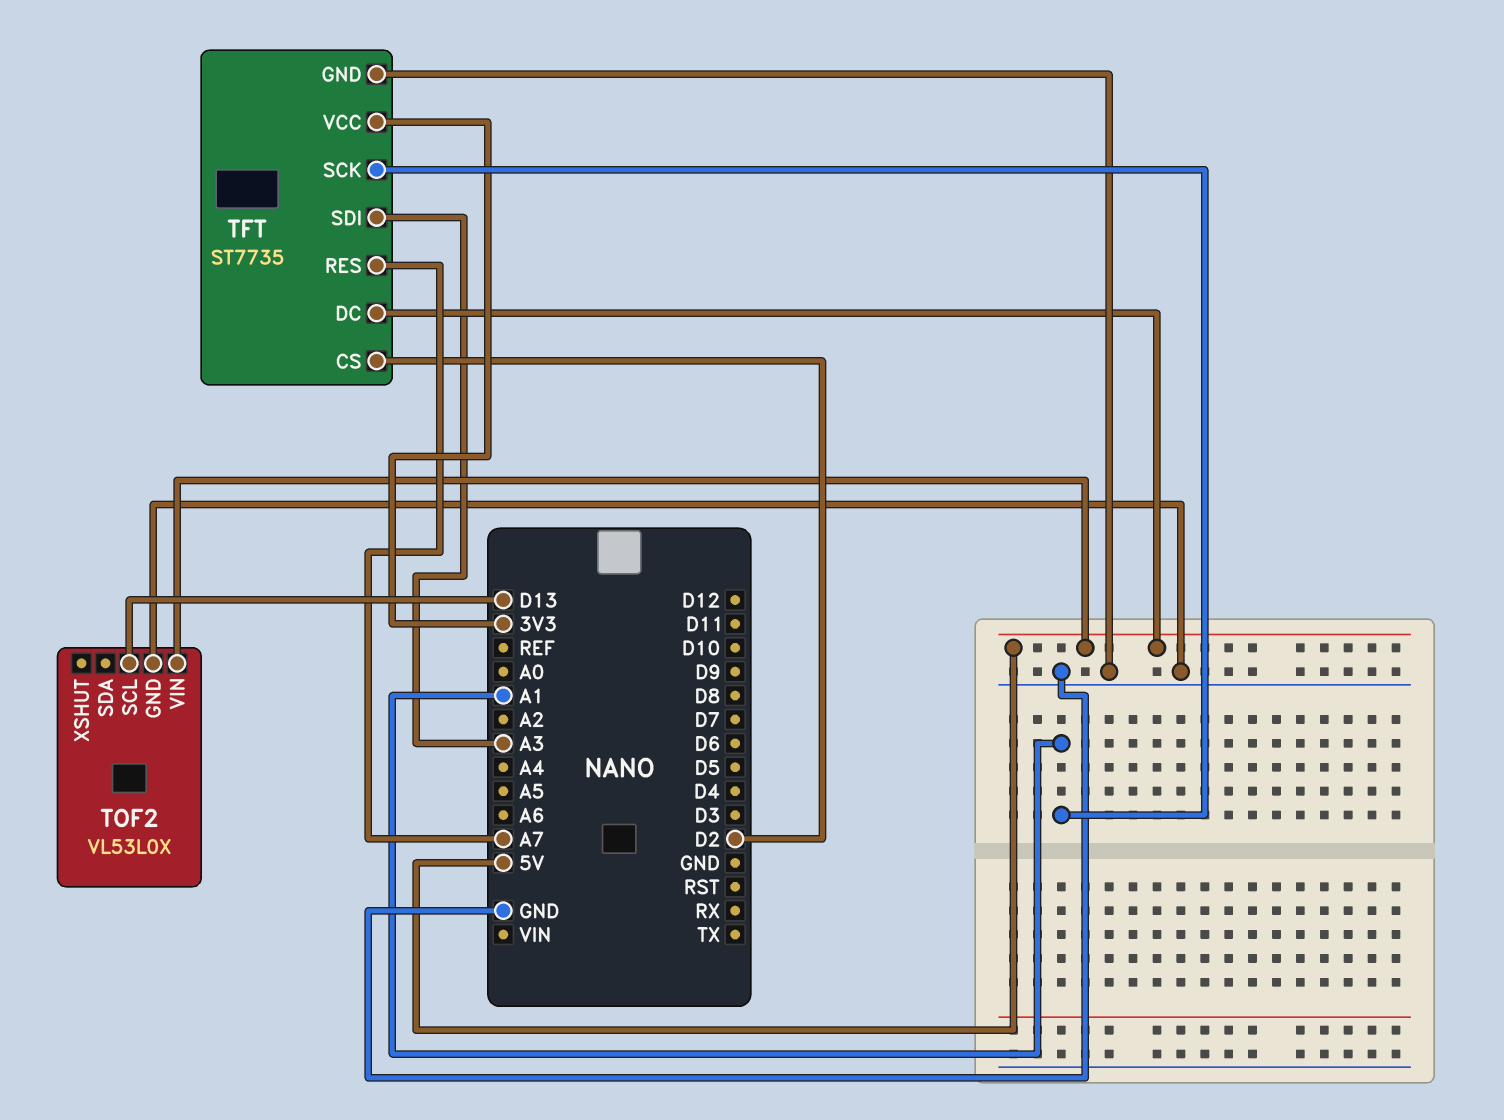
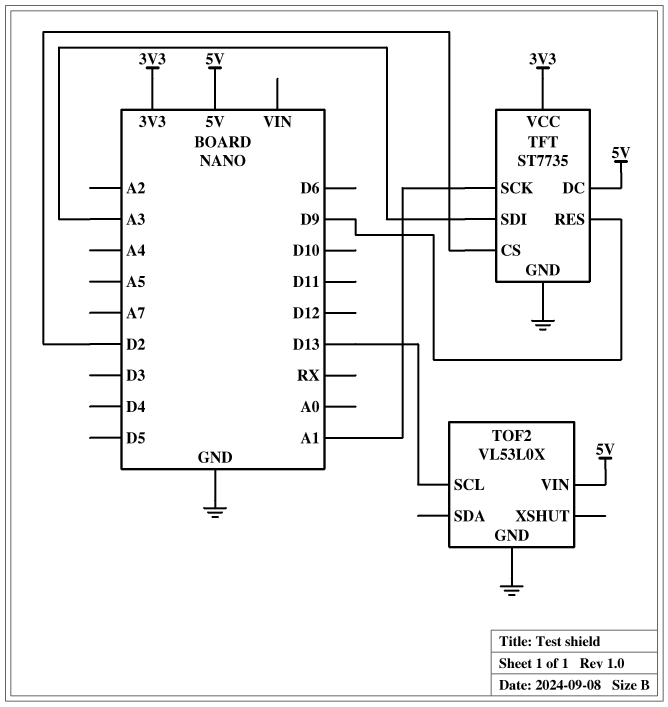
TFT pin RES: A7 -> D9

